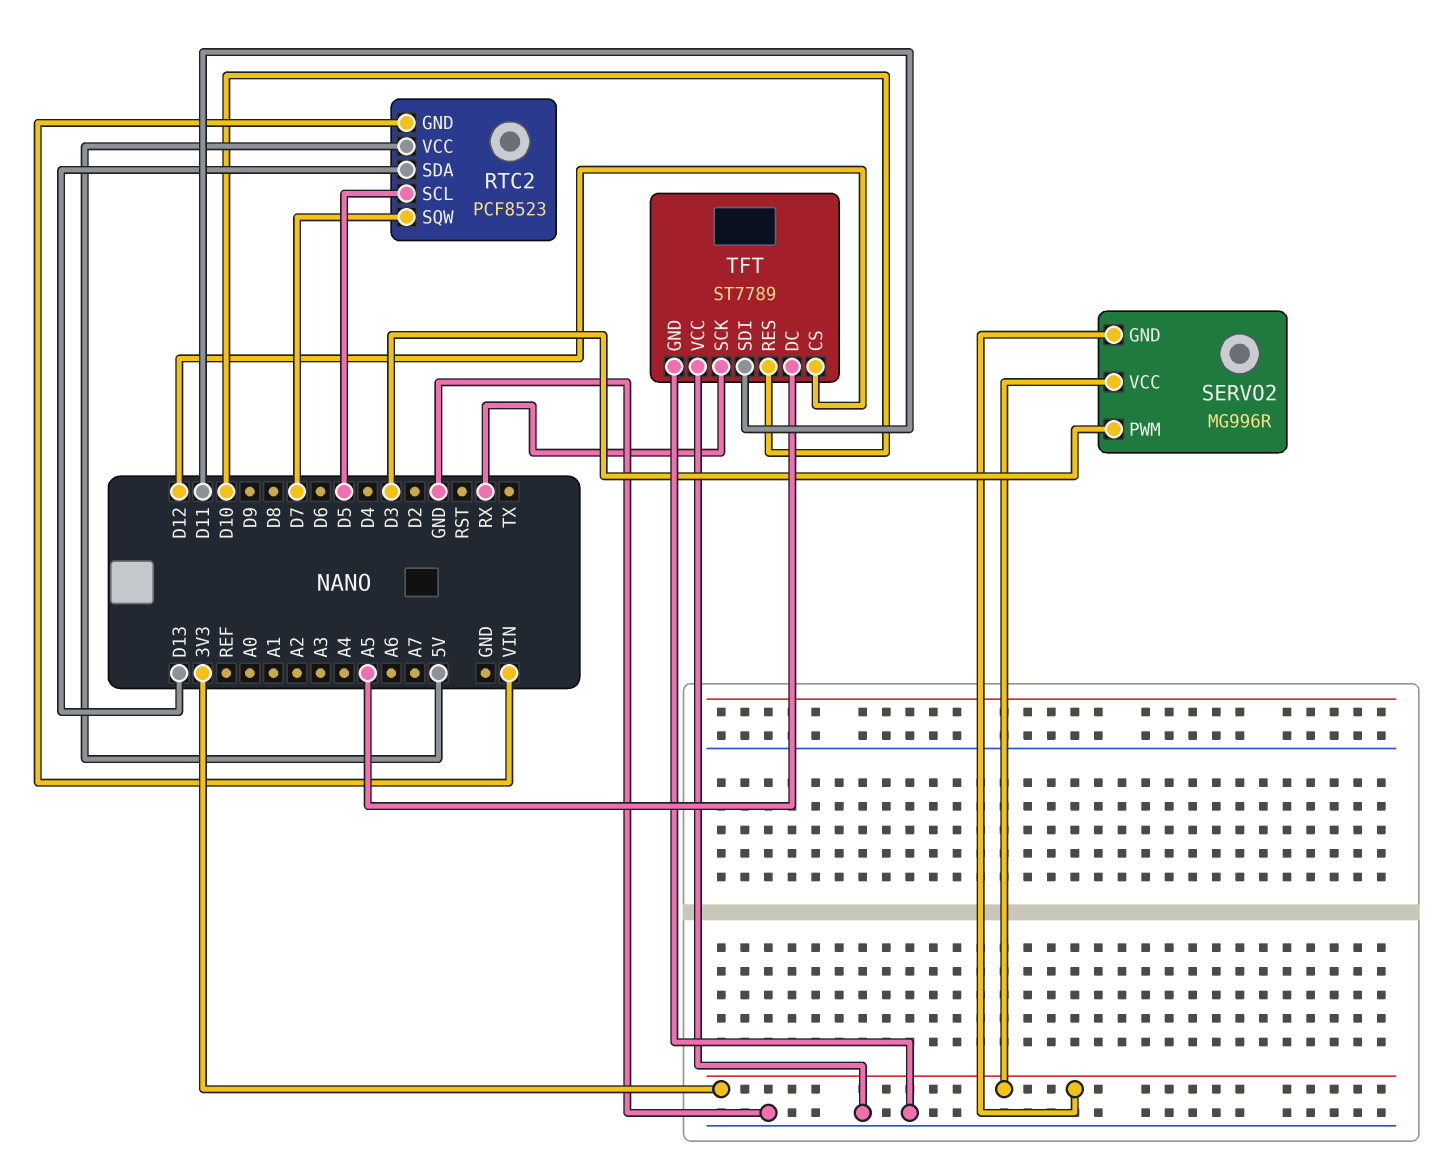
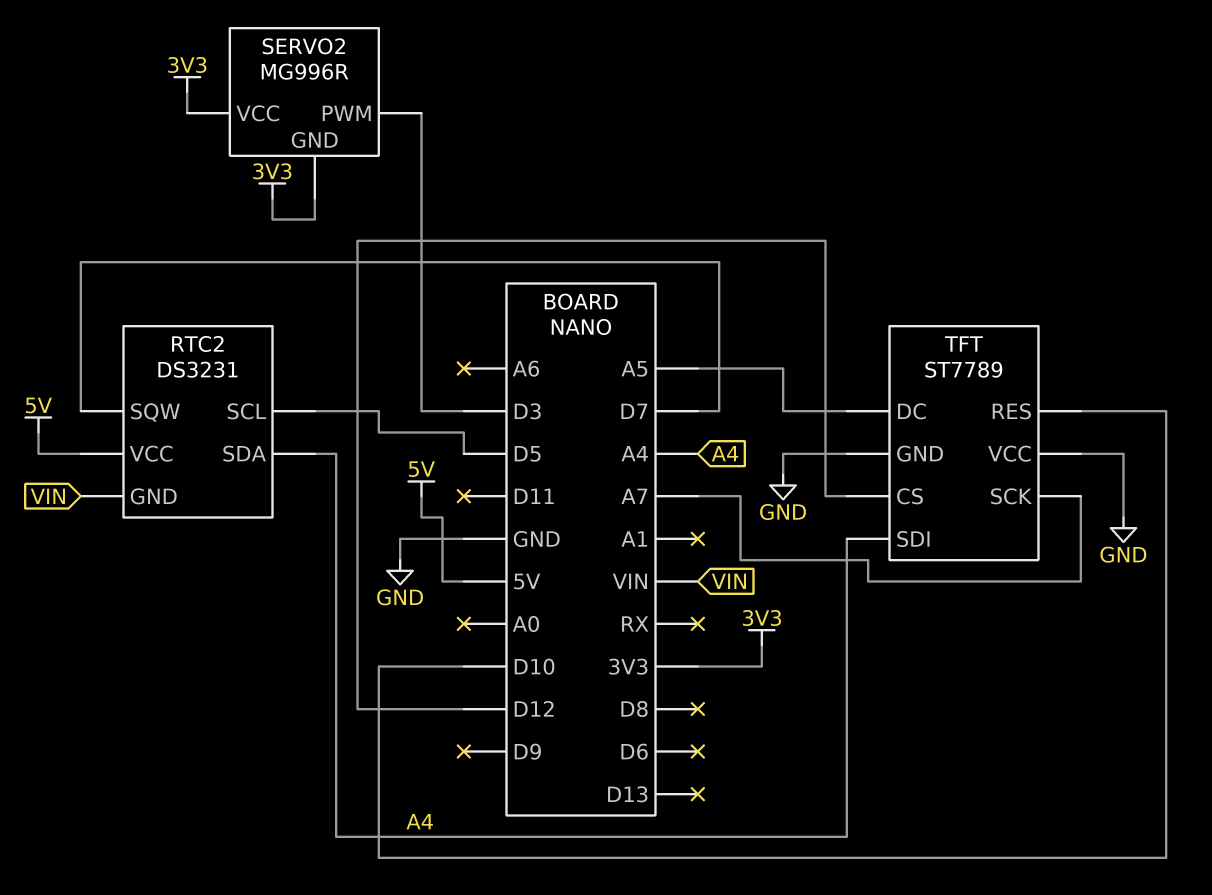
RTC2: PCF8523 -> DS3231
RTC2 pin SDA: D13 -> A4
TFT pin SCK: RX -> A7
TFT pin SDI: D11 -> A4

